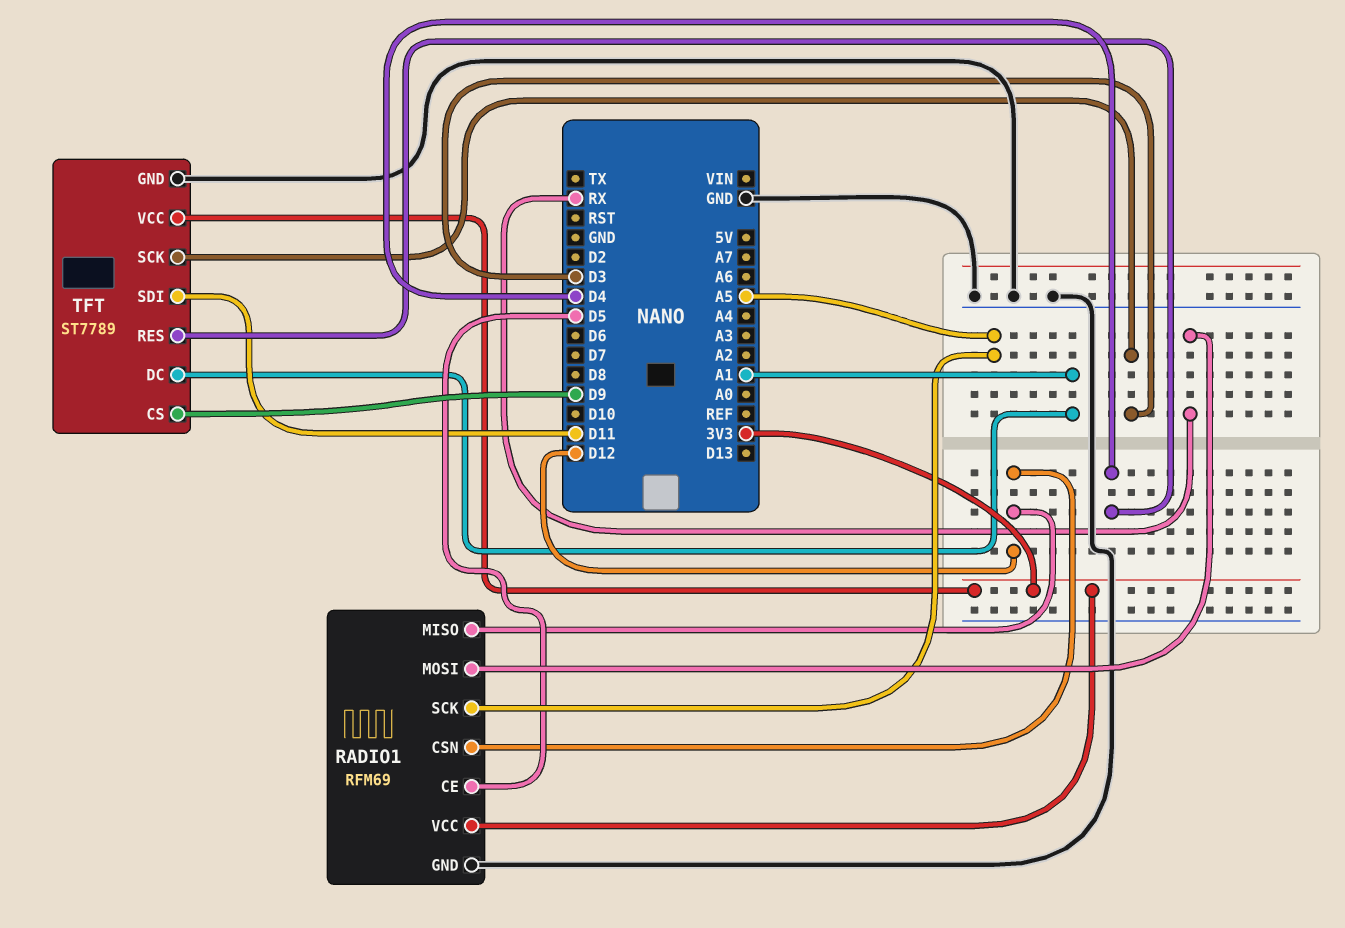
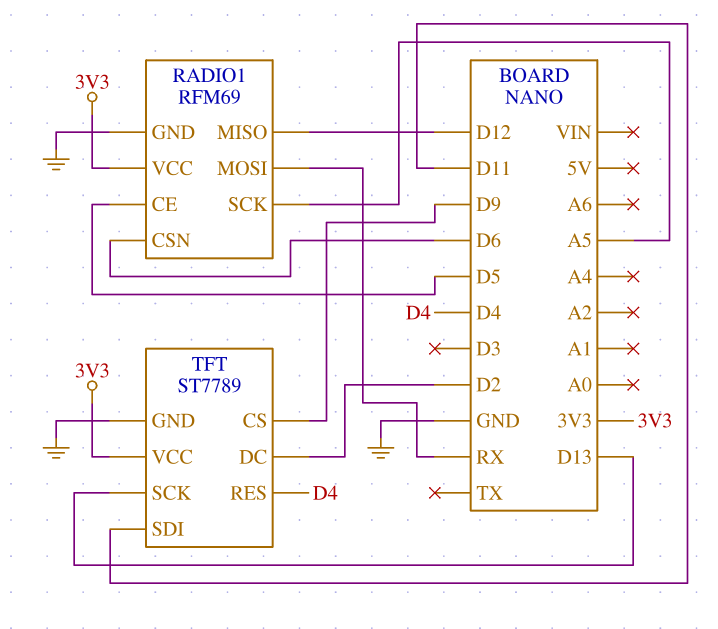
RADIO1 pin CSN: D12 -> D6
TFT pin DC: A1 -> D2
TFT pin SCK: D3 -> D13

